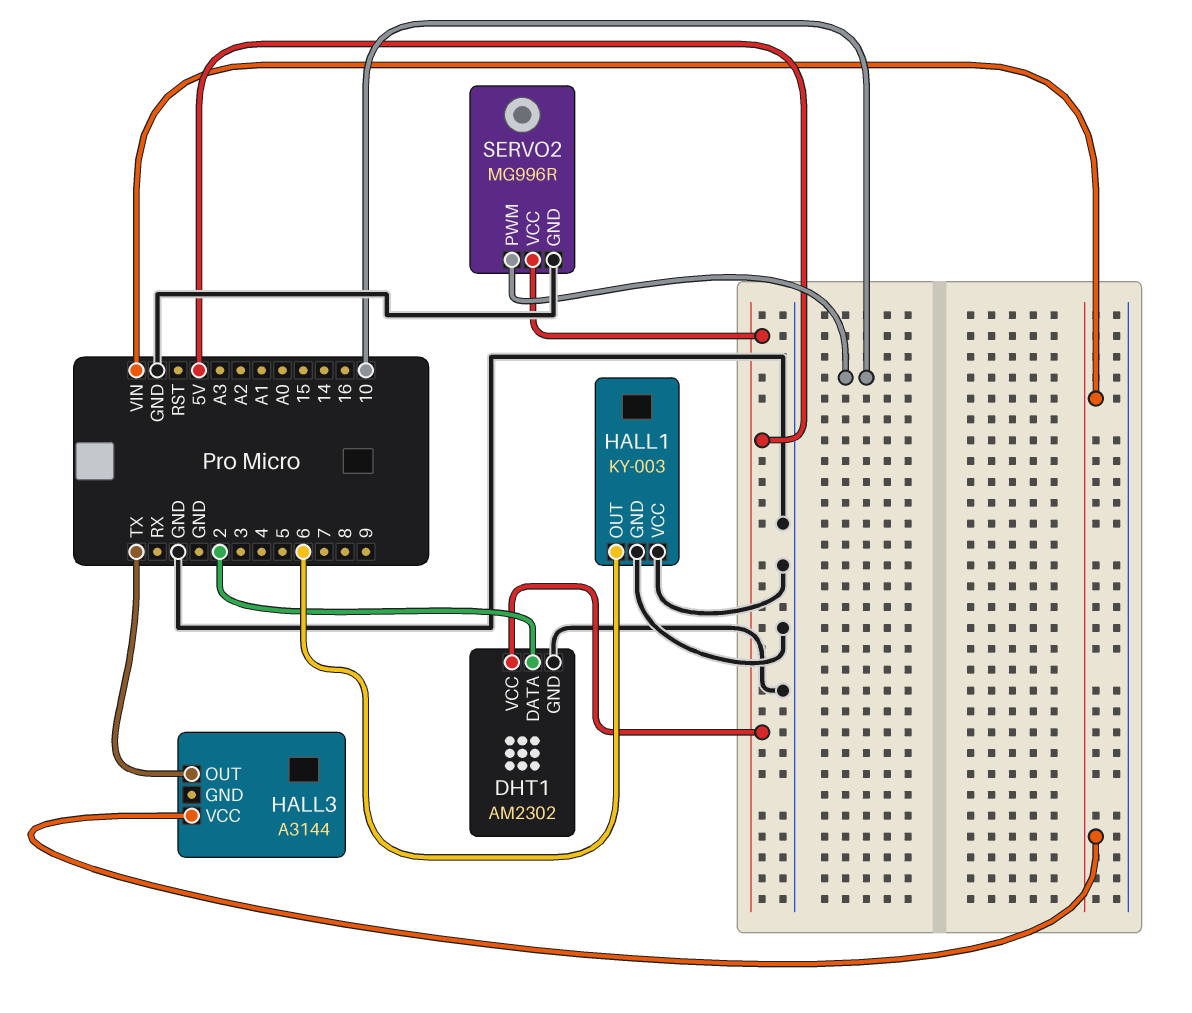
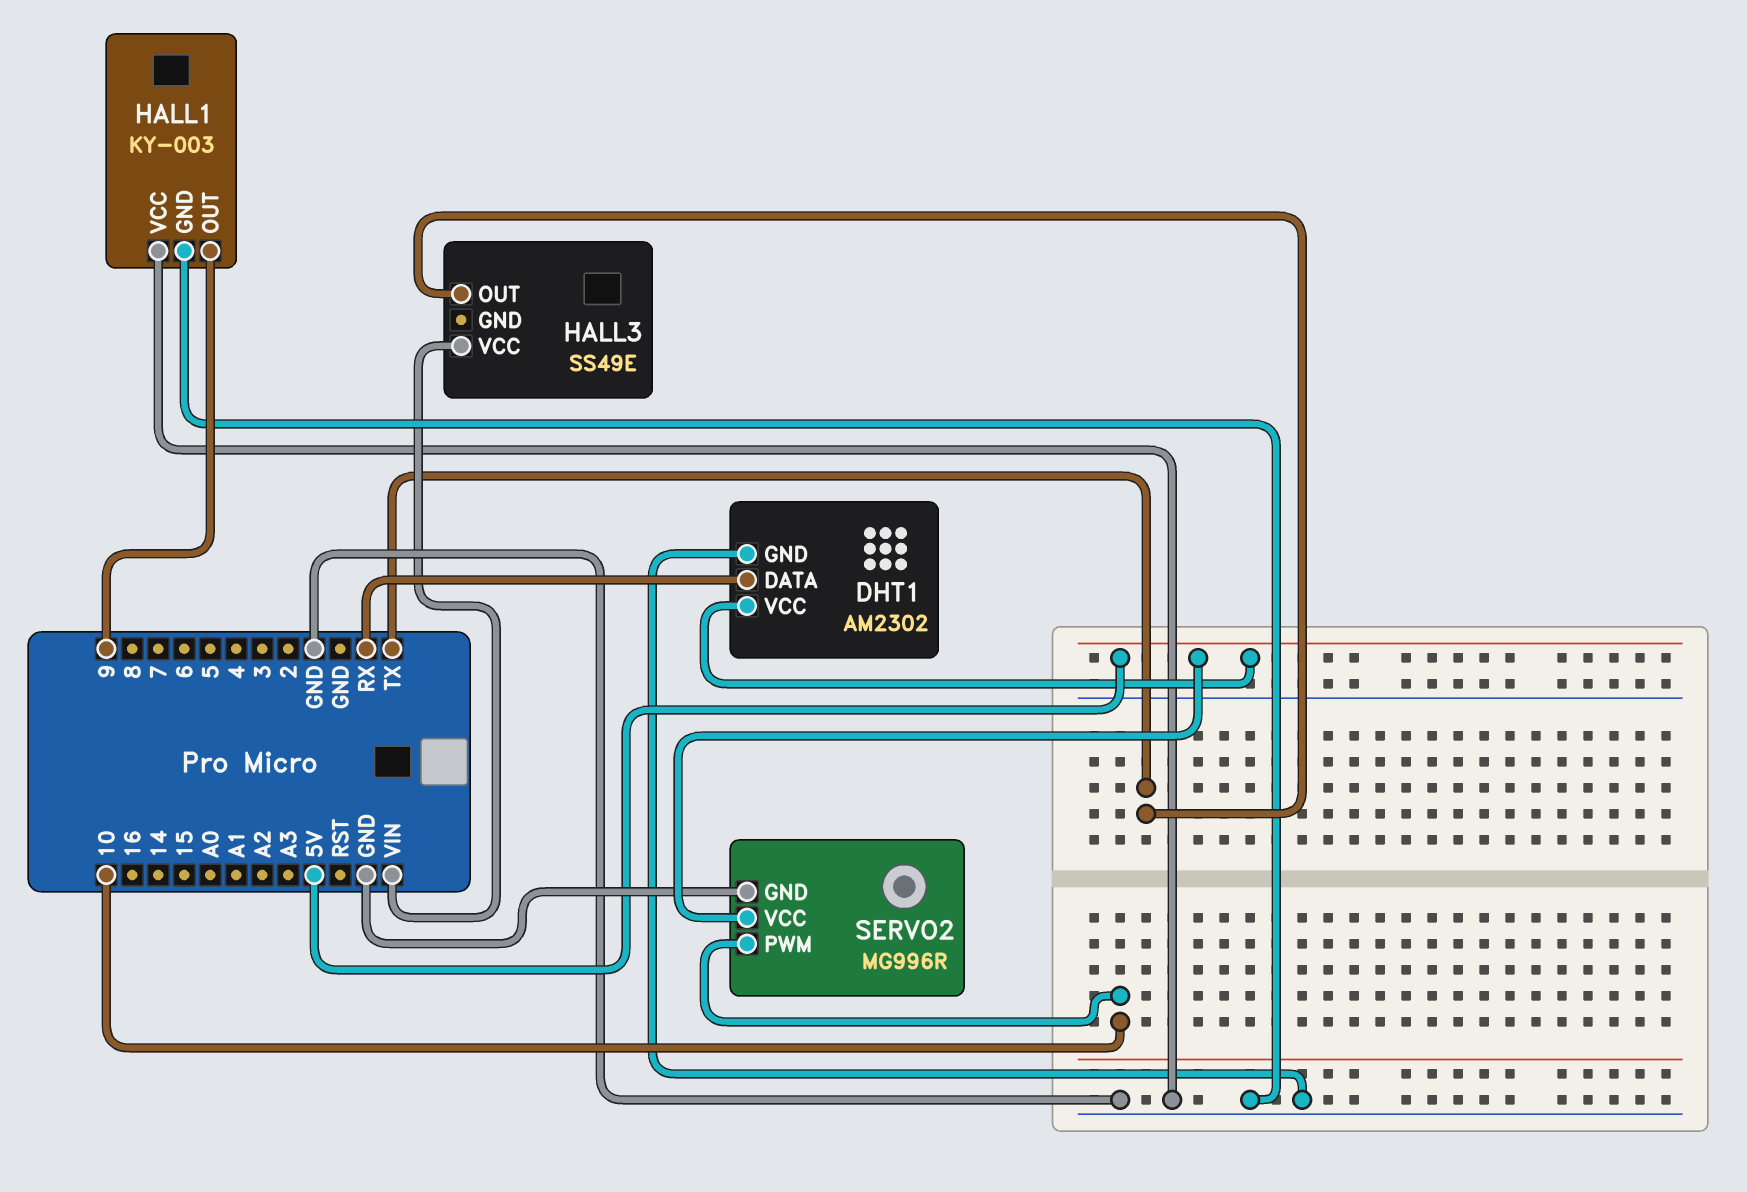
DHT1 pin DATA: 2 -> RX
HALL1 pin OUT: 6 -> 9
HALL3: A3144 -> SS49E

